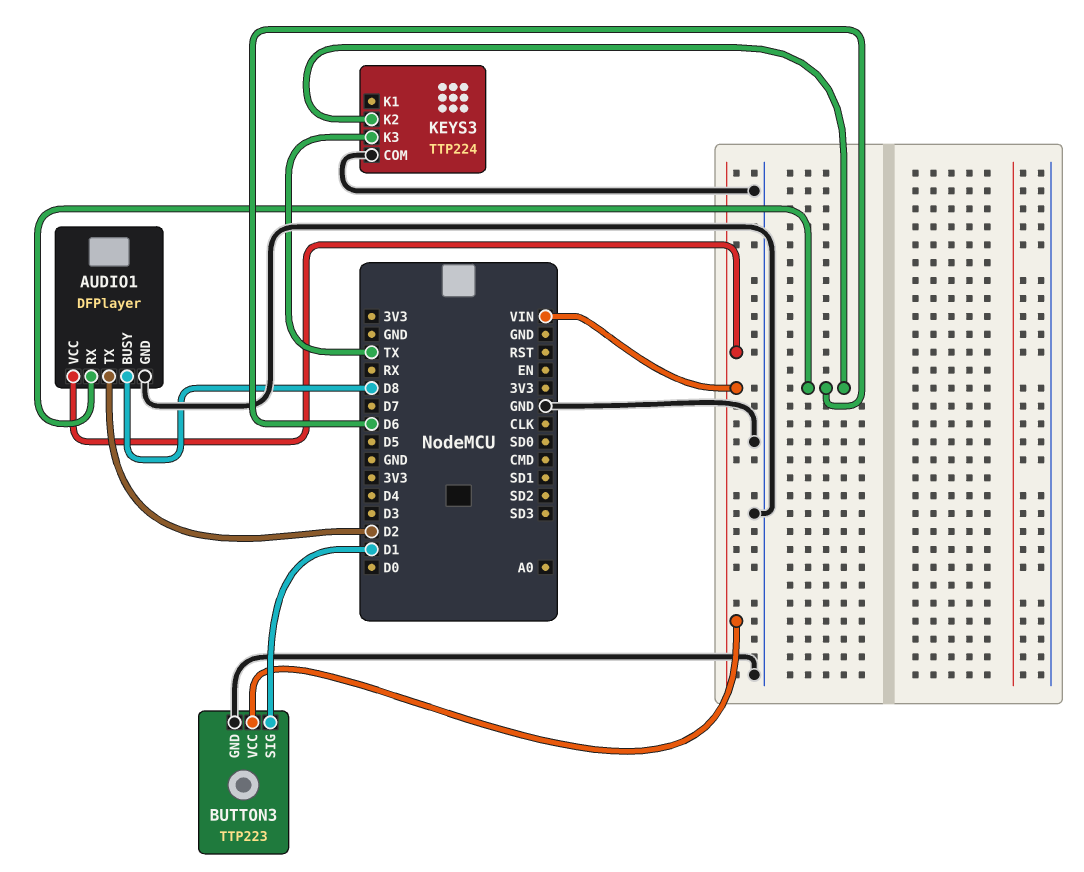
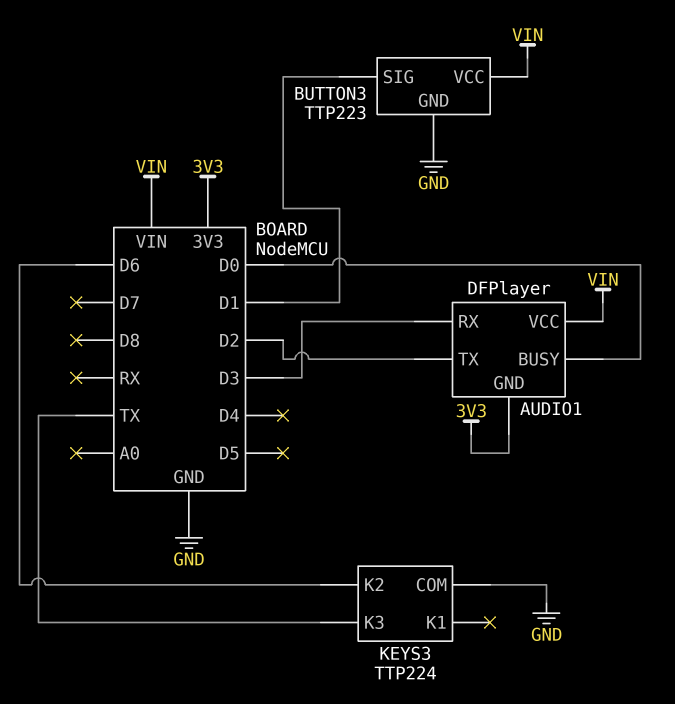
AUDIO1 pin BUSY: D8 -> D0
AUDIO1 pin GND: GND -> 3V3
AUDIO1 pin RX: D6 -> D3

